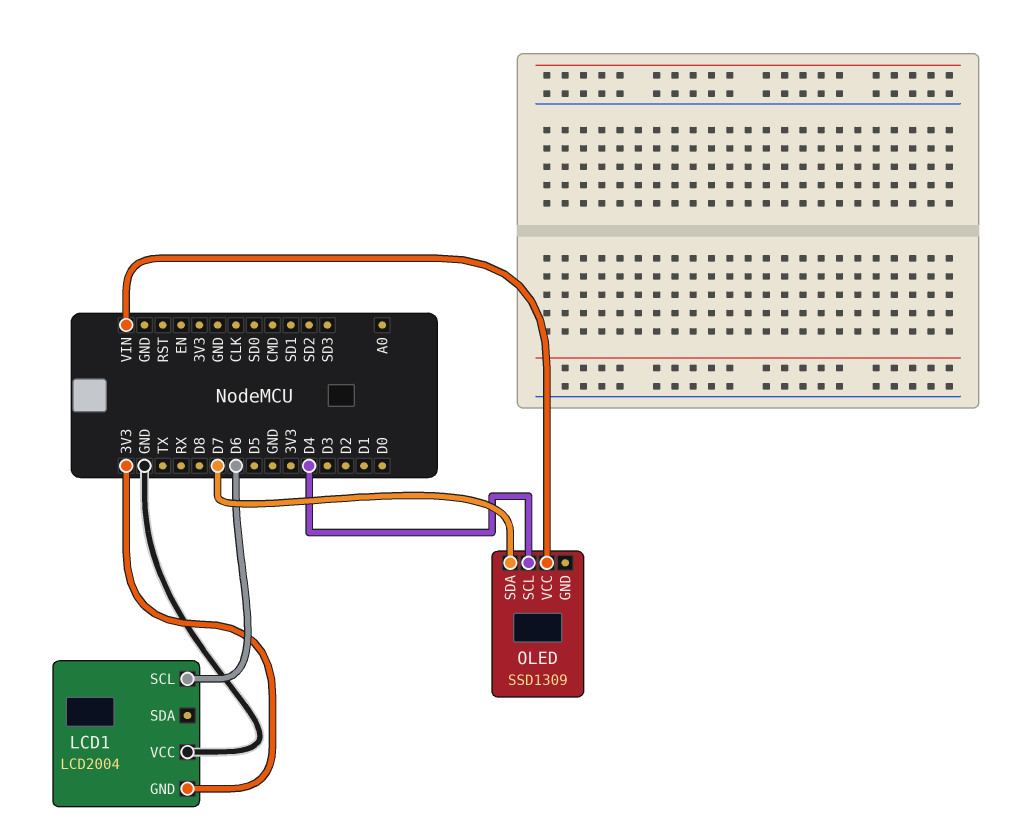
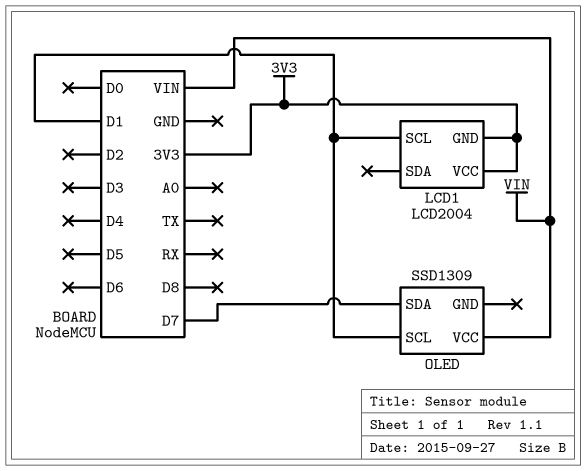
LCD1 pin SCL: D6 -> D1
LCD1 pin VCC: GND -> 3V3
OLED pin SCL: D4 -> D1

